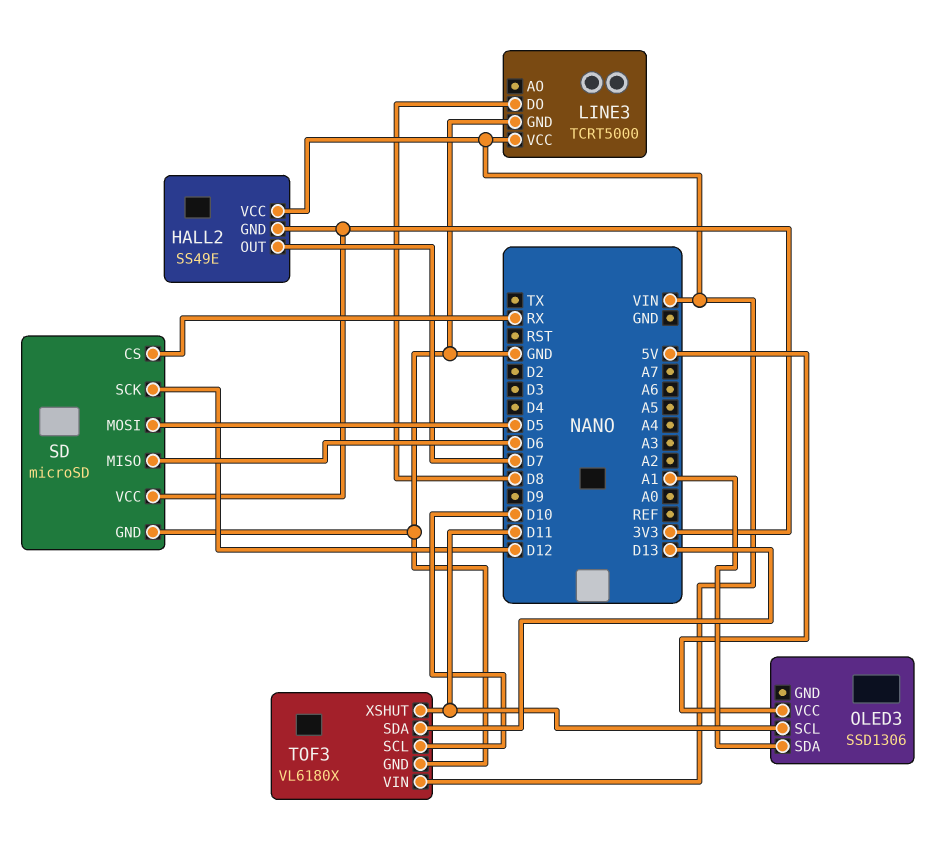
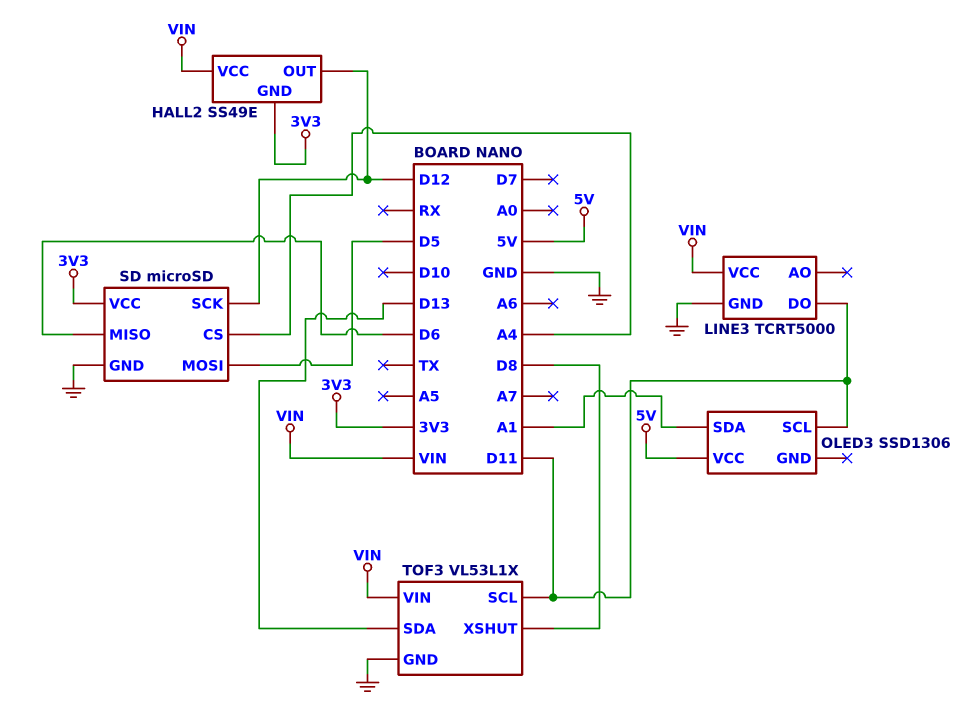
HALL2 pin OUT: D7 -> D12
LINE3 pin DO: D8 -> D11
SD pin CS: RX -> A4
TOF3: VL6180X -> VL53L1X
TOF3 pin SCL: D10 -> D11
TOF3 pin XSHUT: D11 -> D8

